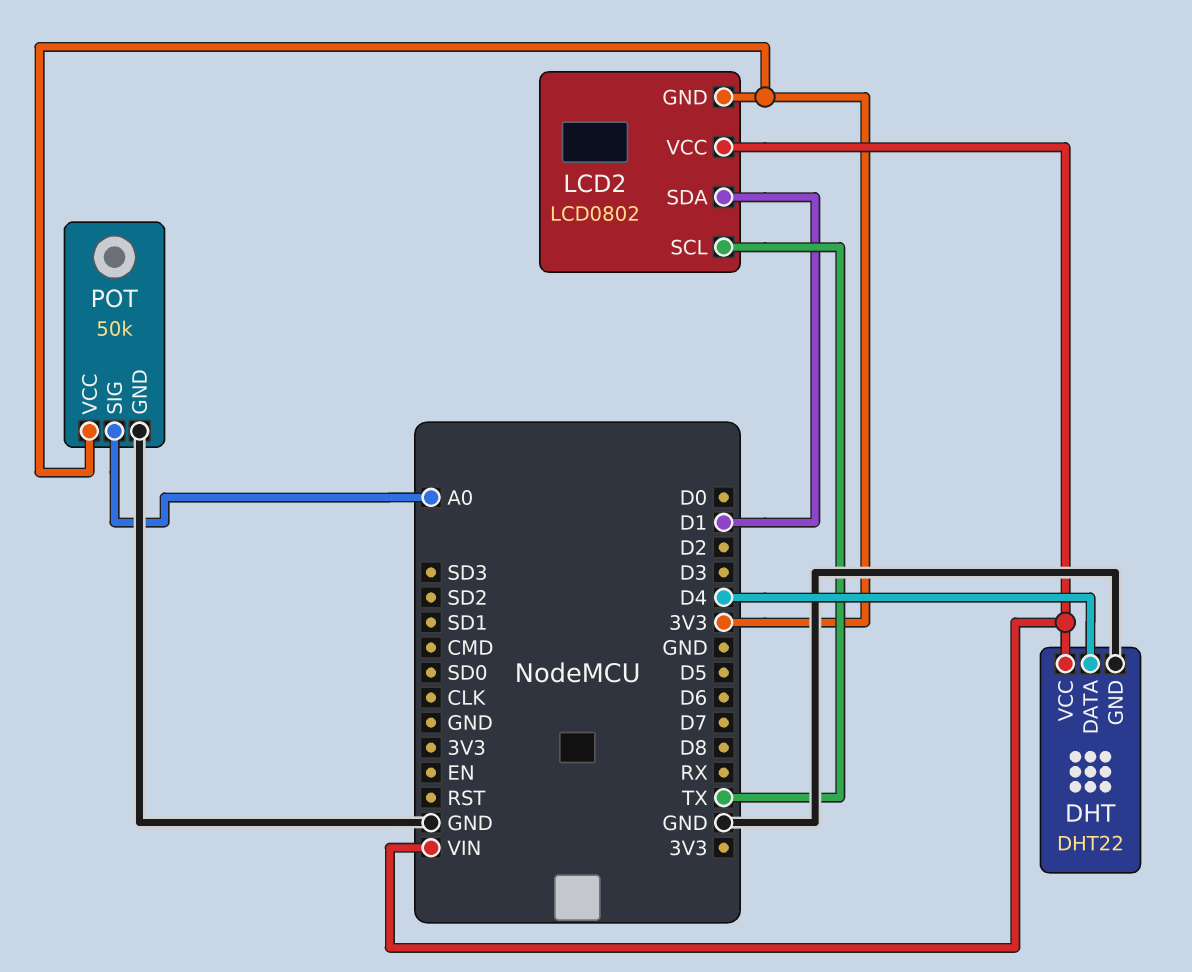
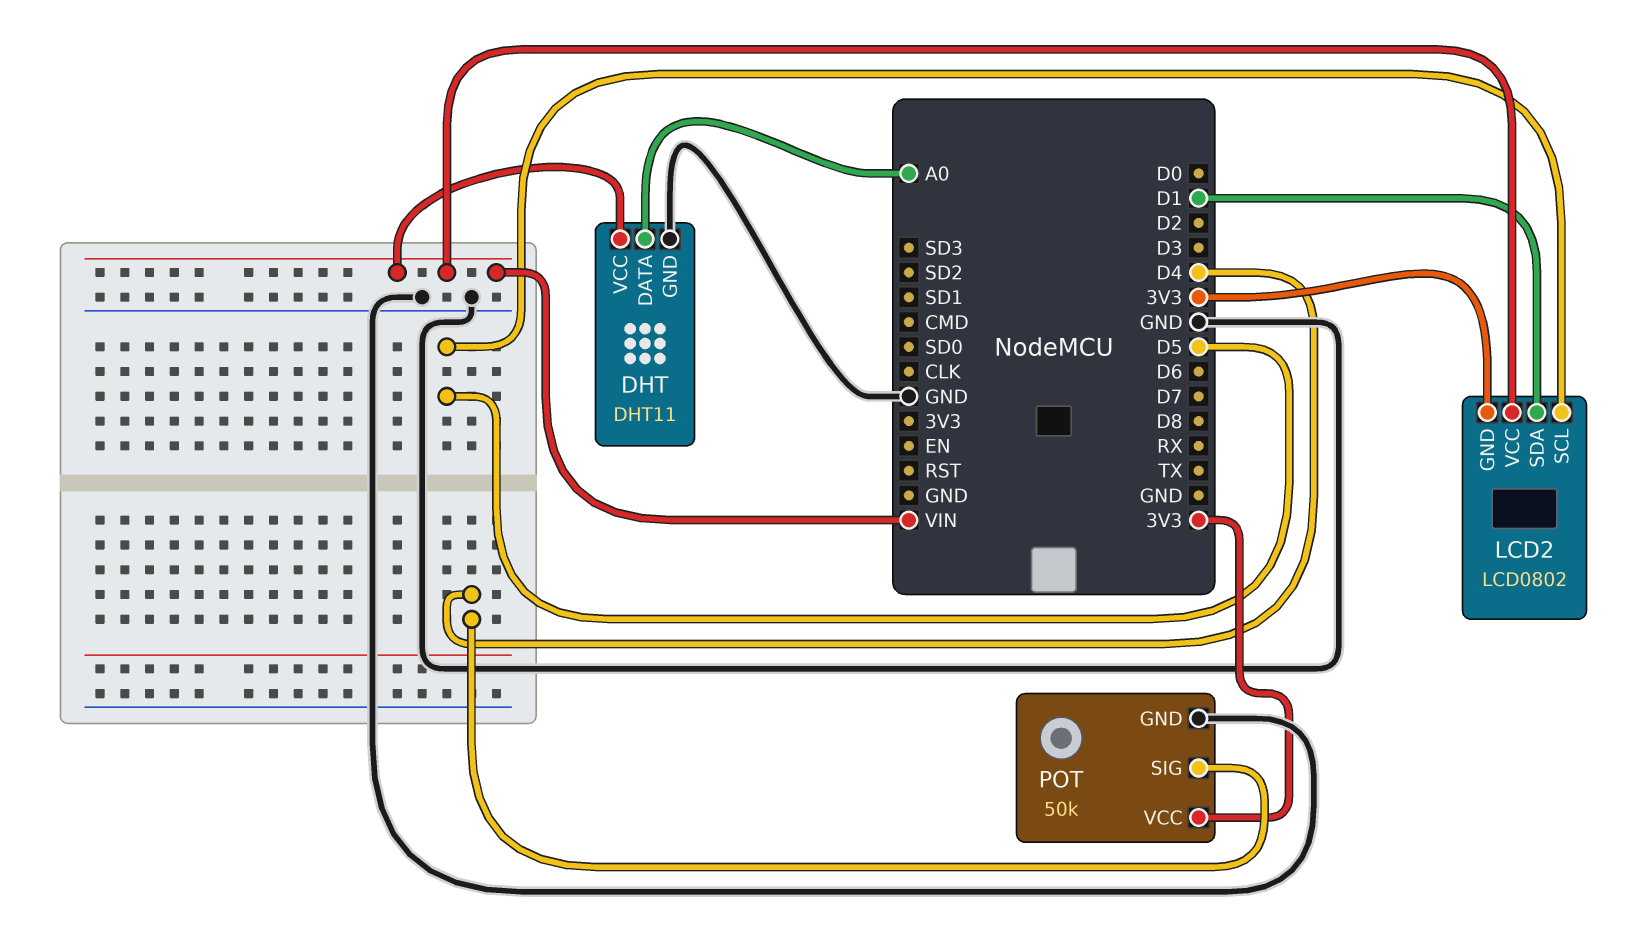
DHT: DHT22 -> DHT11
DHT pin DATA: D4 -> A0
LCD2 pin SCL: TX -> D5
POT pin SIG: A0 -> D4

